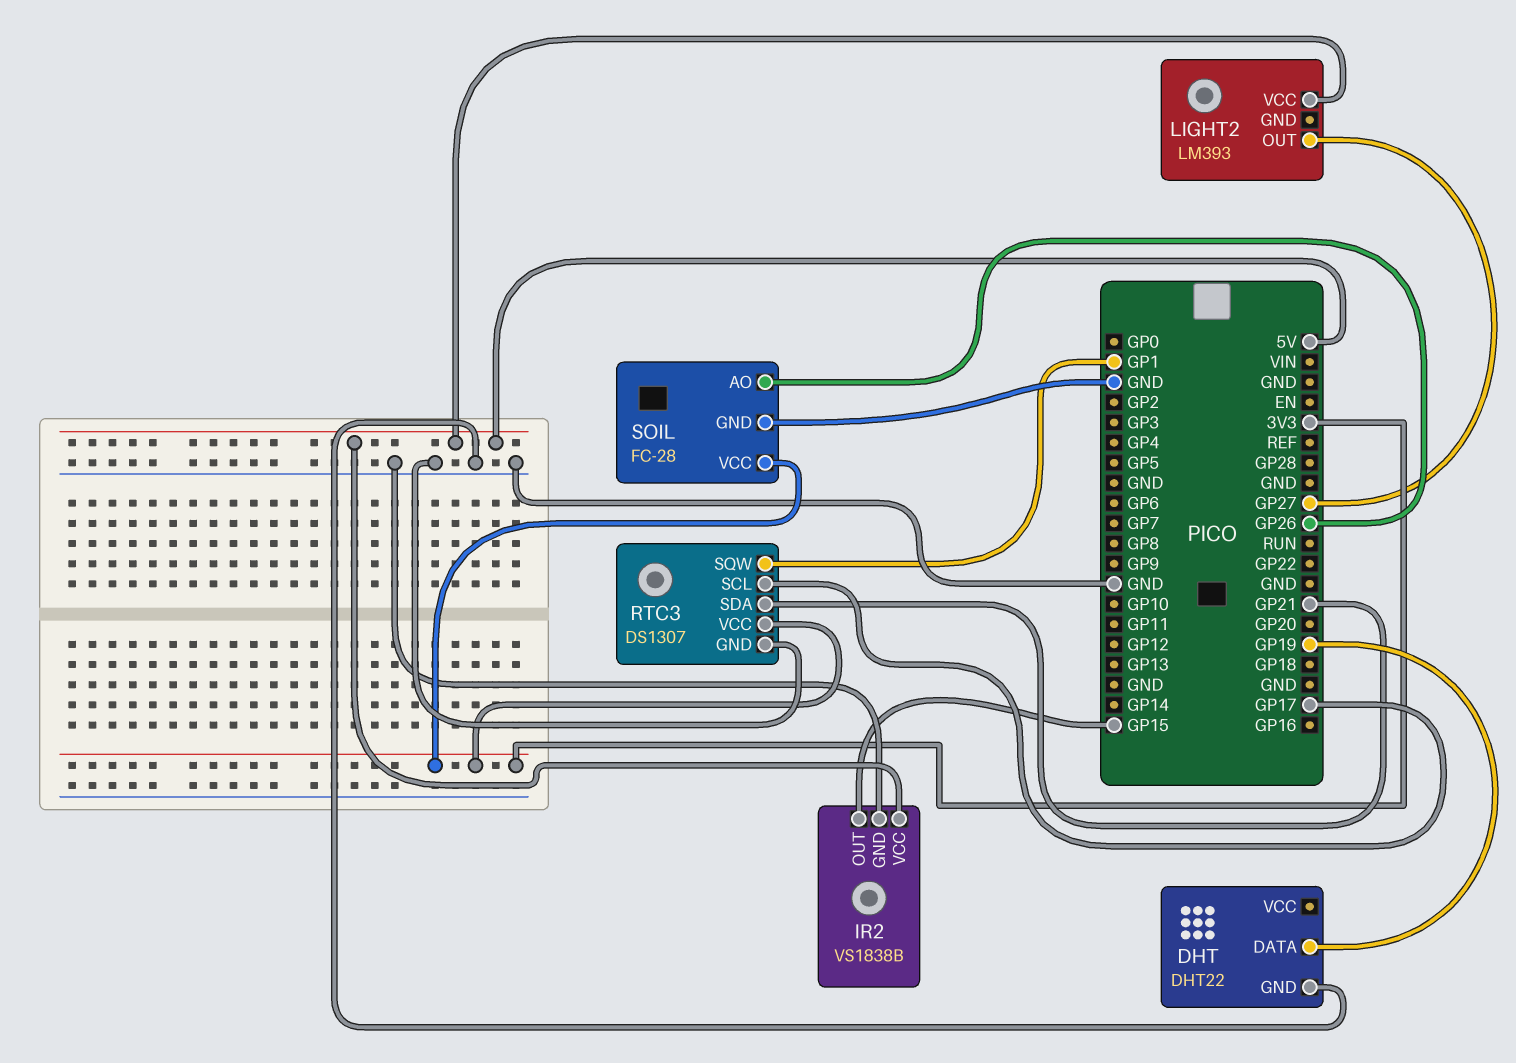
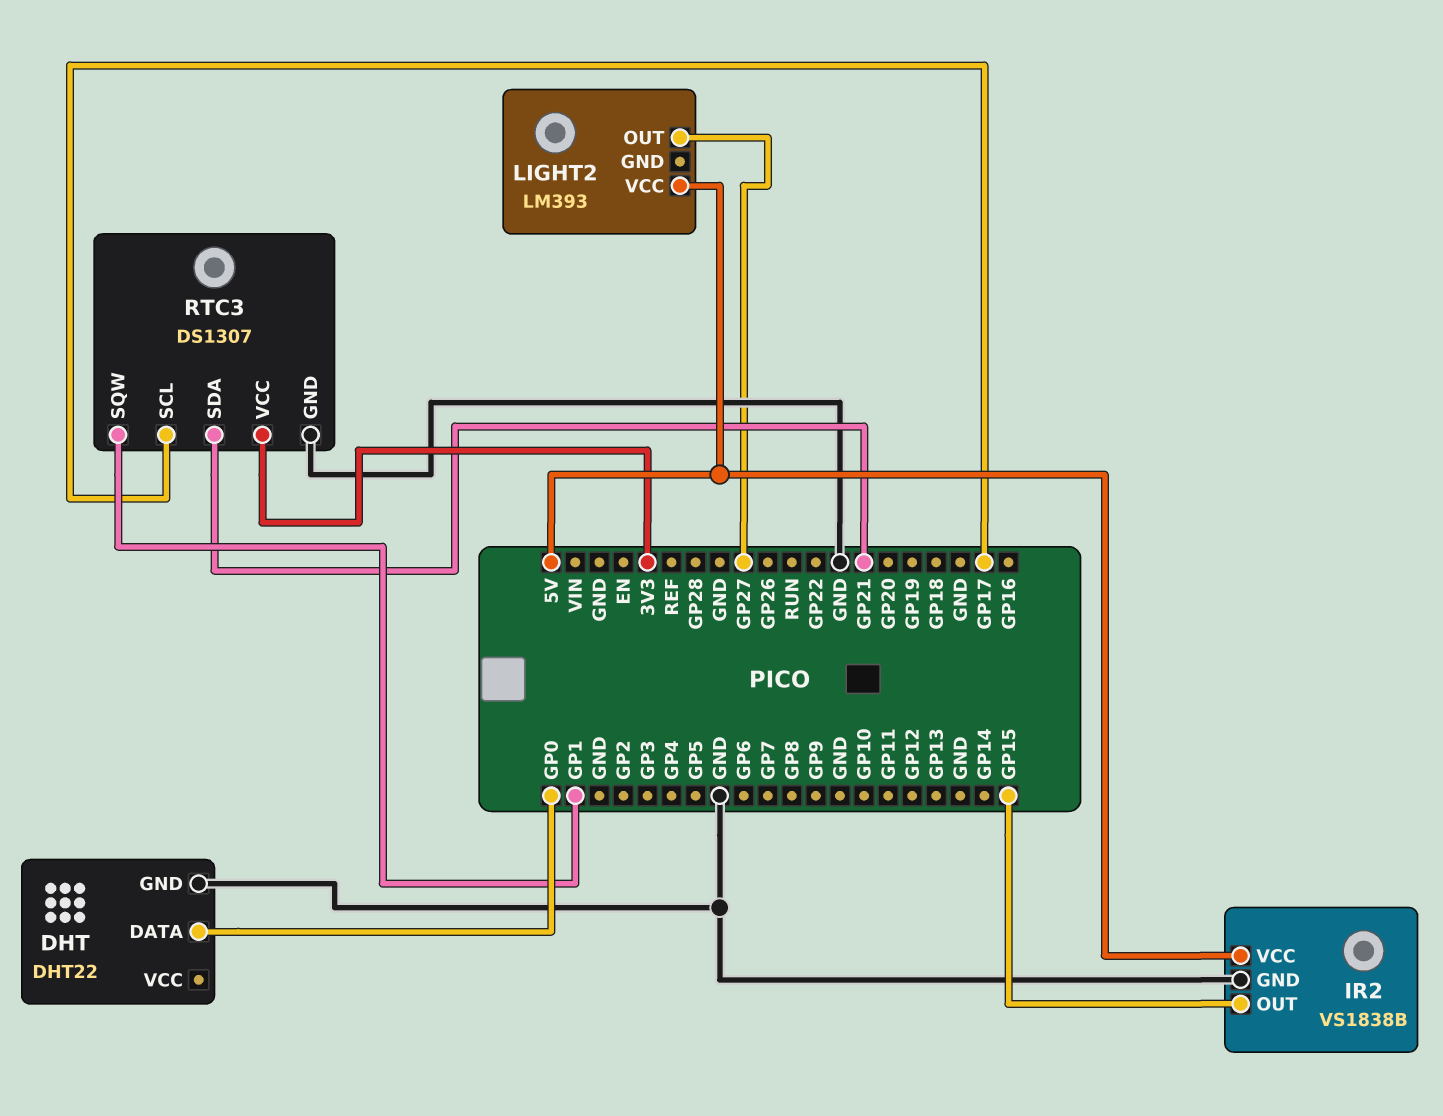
DHT pin DATA: GP19 -> GP0
SOIL: FC-28 -> none
SOIL pin AO: GP26 -> none
SOIL pin GND: GND -> none
SOIL pin VCC: 3V3 -> none

